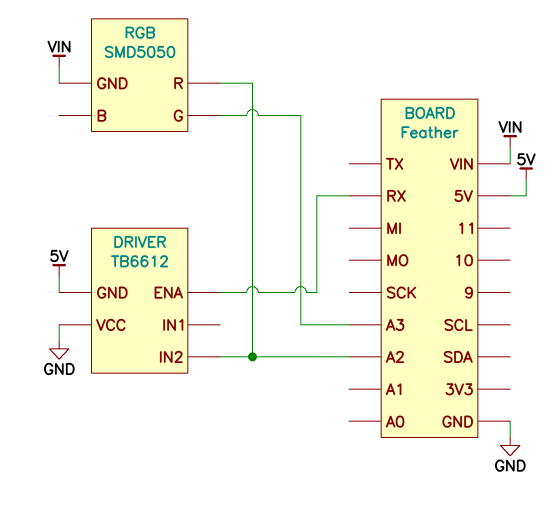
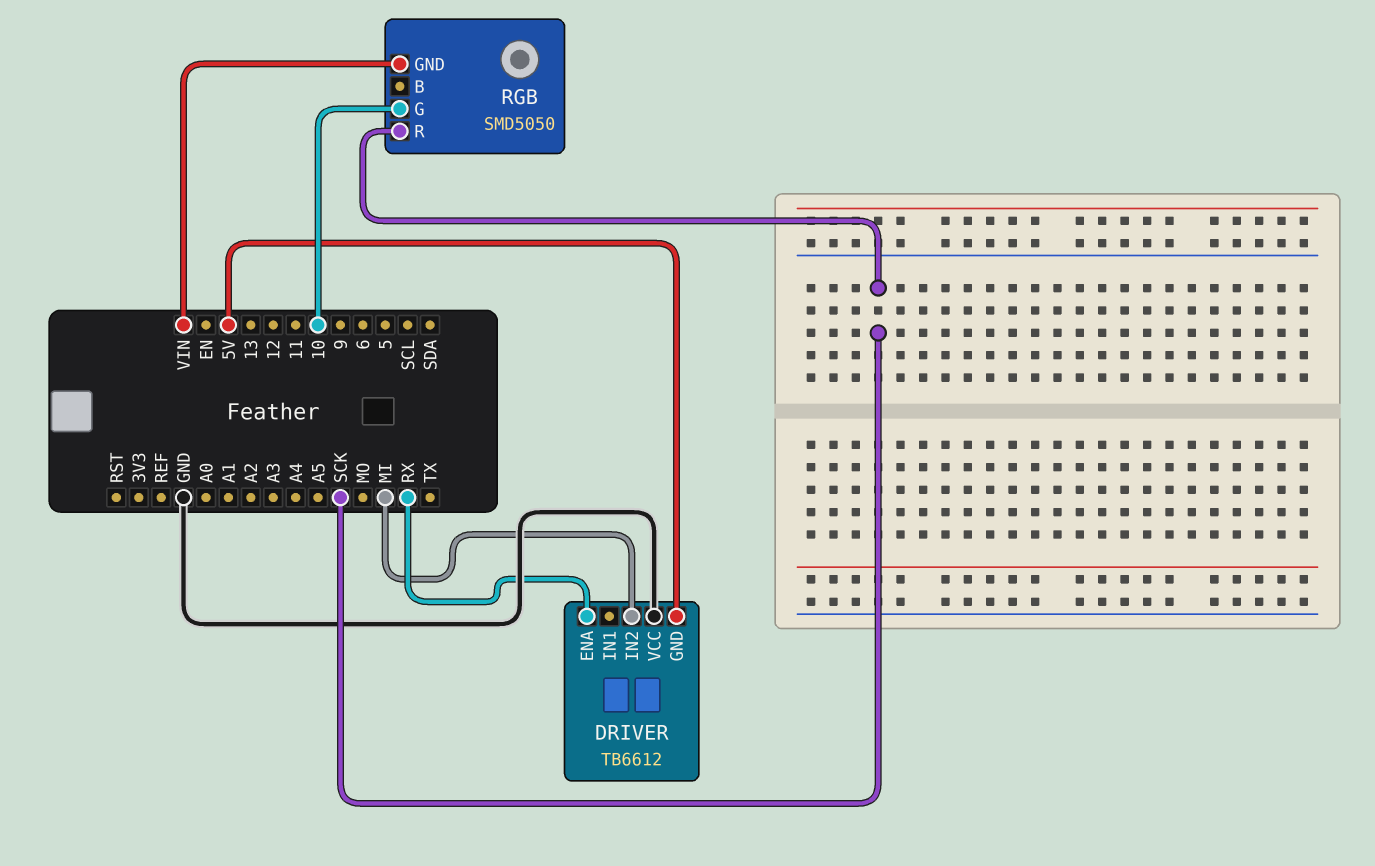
DRIVER pin IN2: A2 -> MI
RGB pin G: A3 -> 10
RGB pin R: A2 -> SCK

